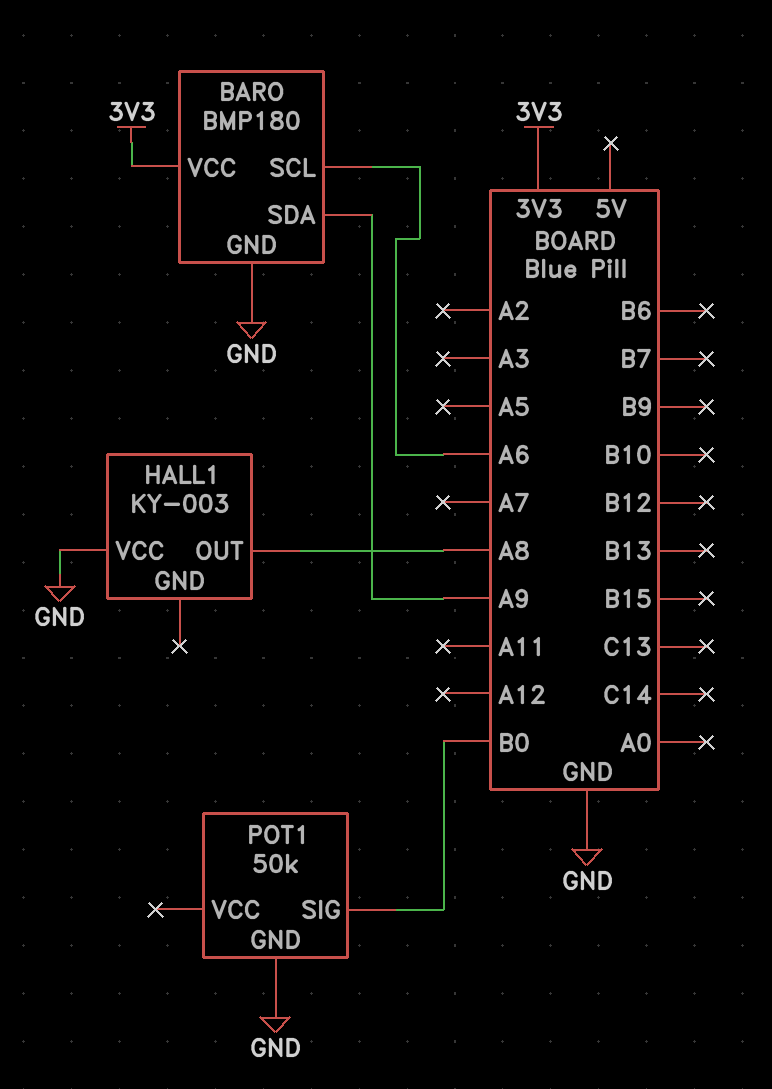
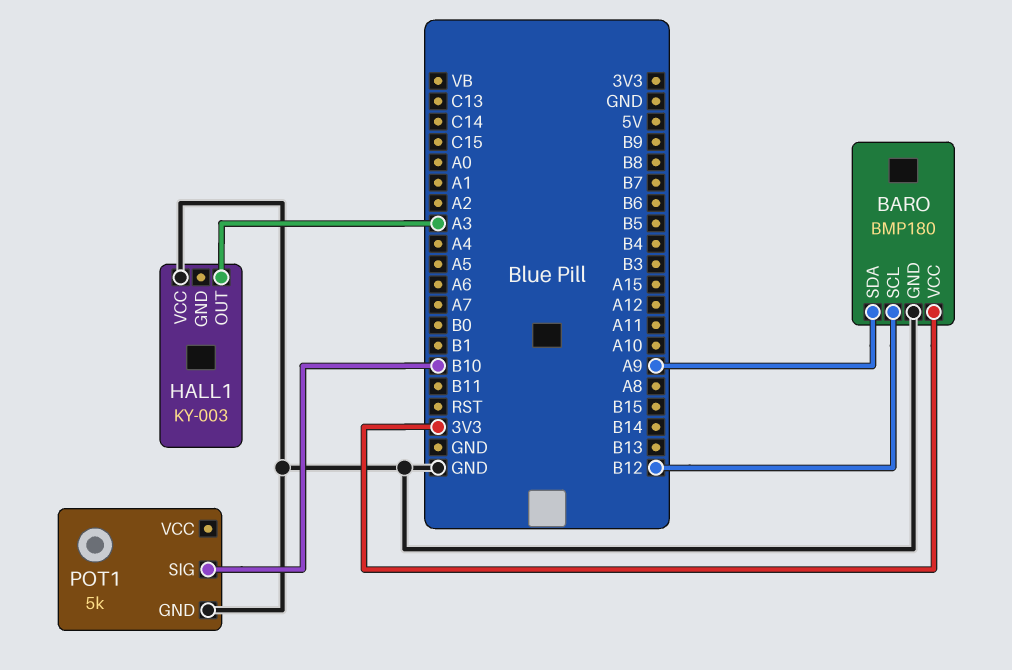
BARO pin SCL: A6 -> B12
HALL1 pin OUT: A8 -> A3
POT1: 50k -> 5k
POT1 pin SIG: B0 -> B10

